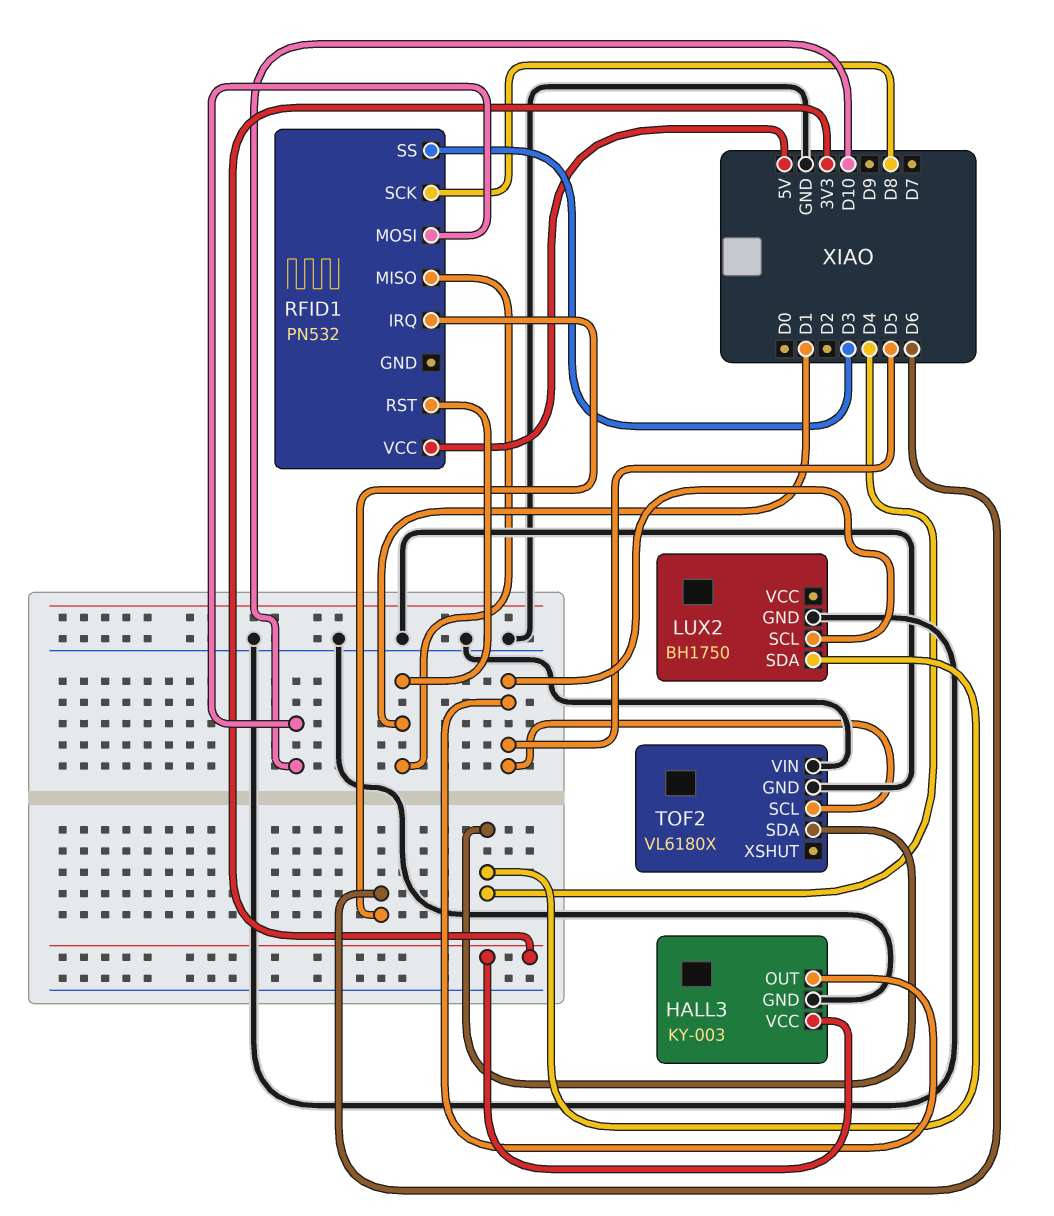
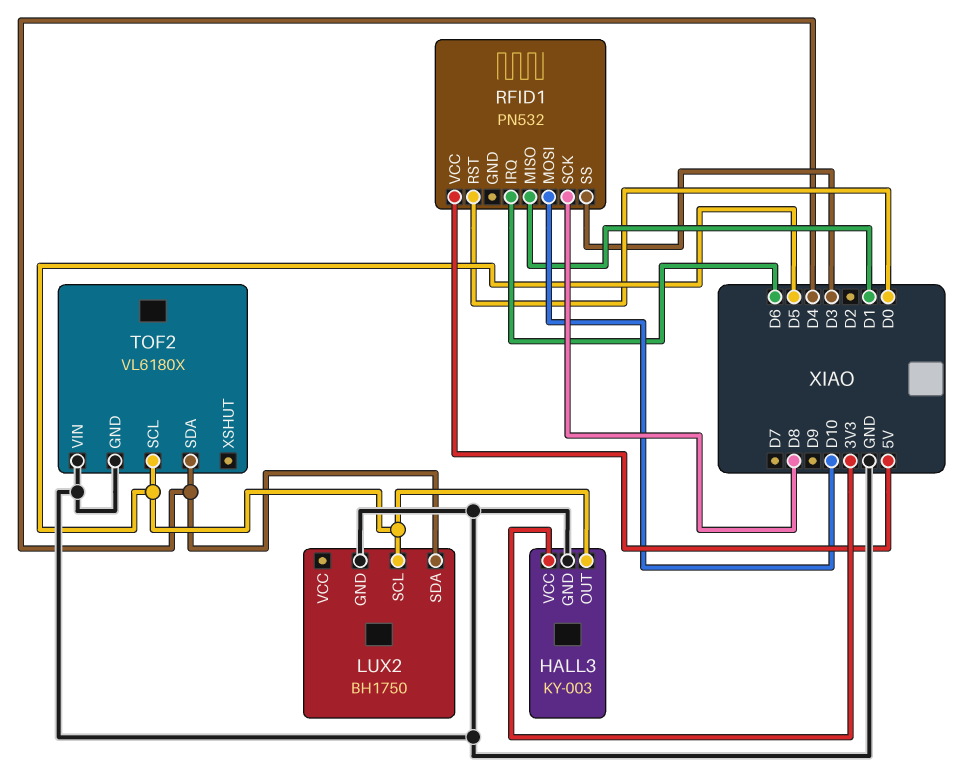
RFID1 pin RST: D1 -> D0

